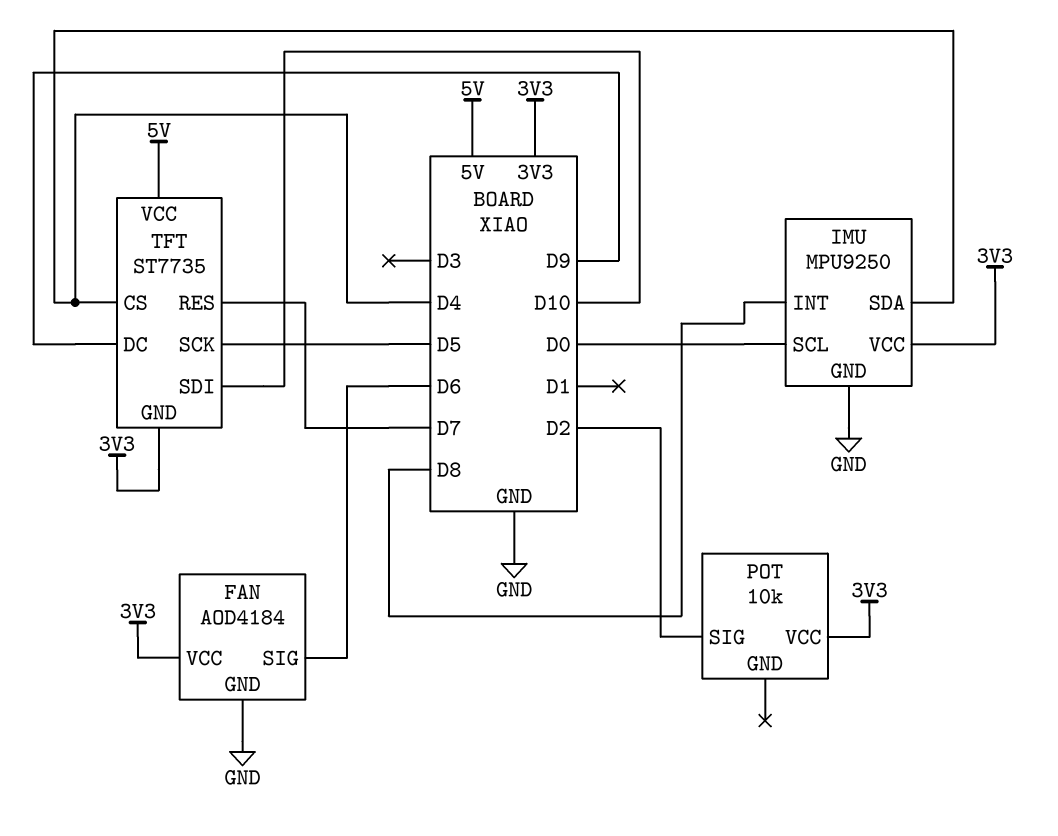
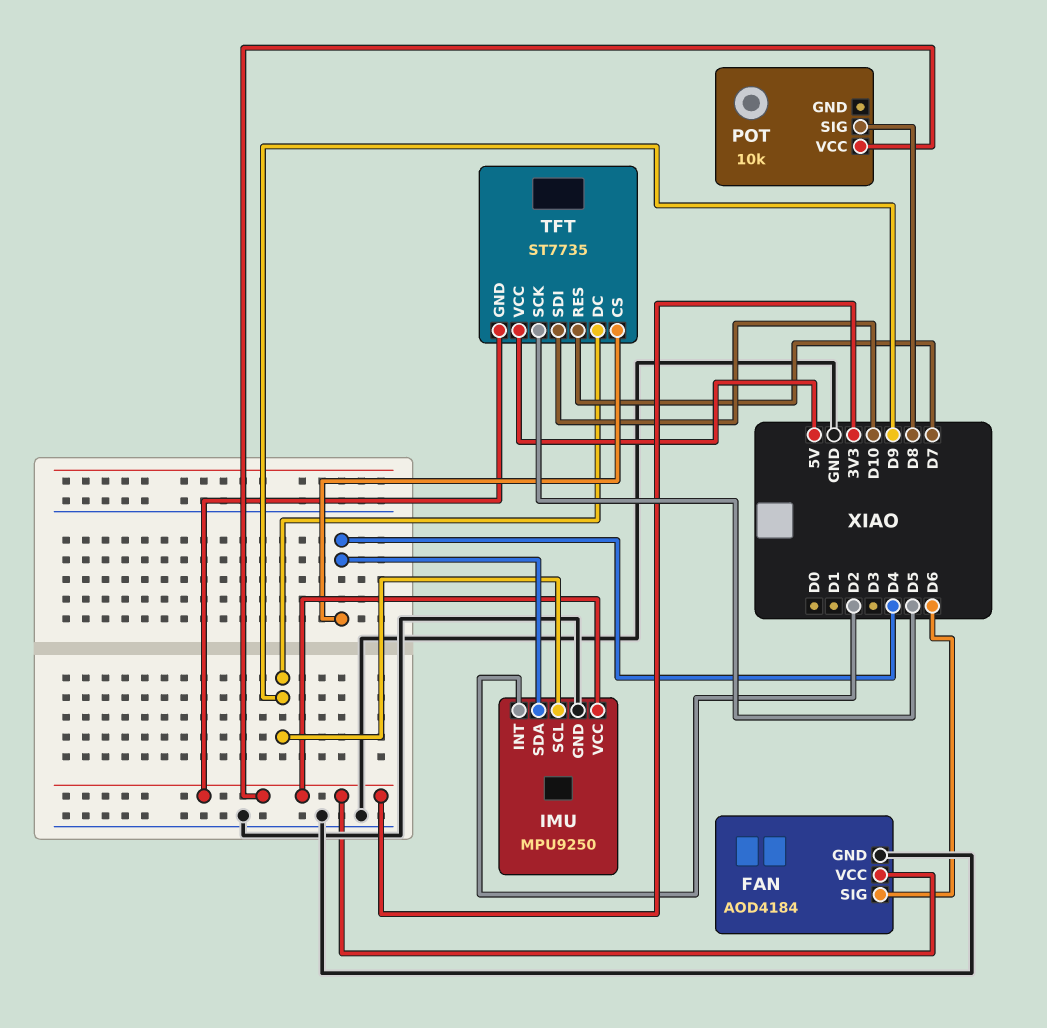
IMU pin INT: D8 -> D2
IMU pin SCL: D0 -> D9
POT pin SIG: D2 -> D8

